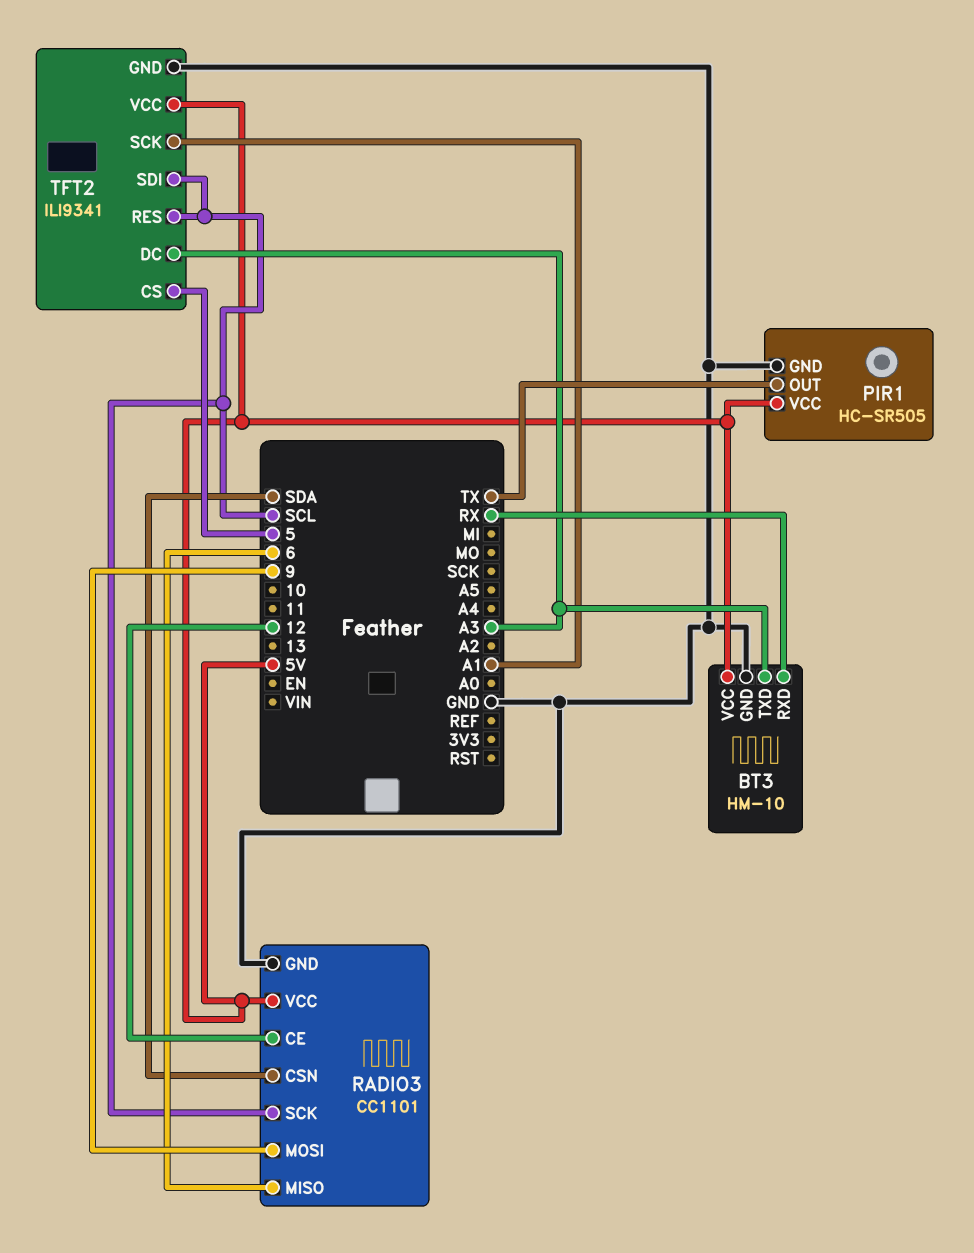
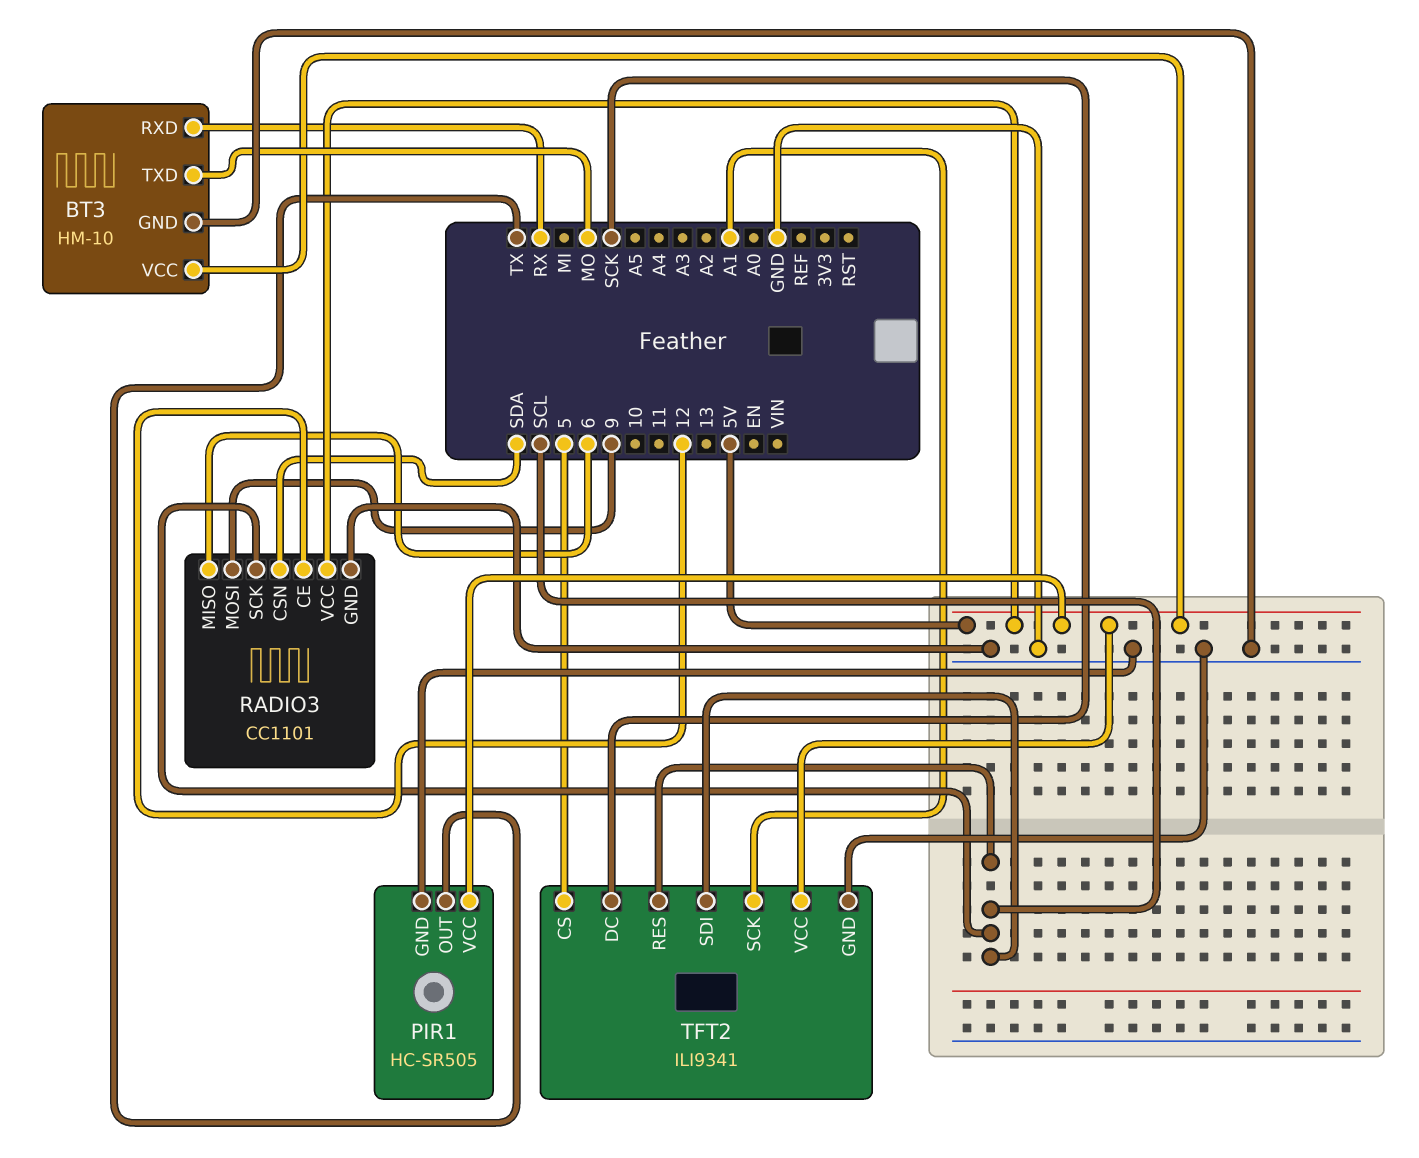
BT3 pin TXD: A3 -> MO
TFT2 pin DC: A3 -> SCK

